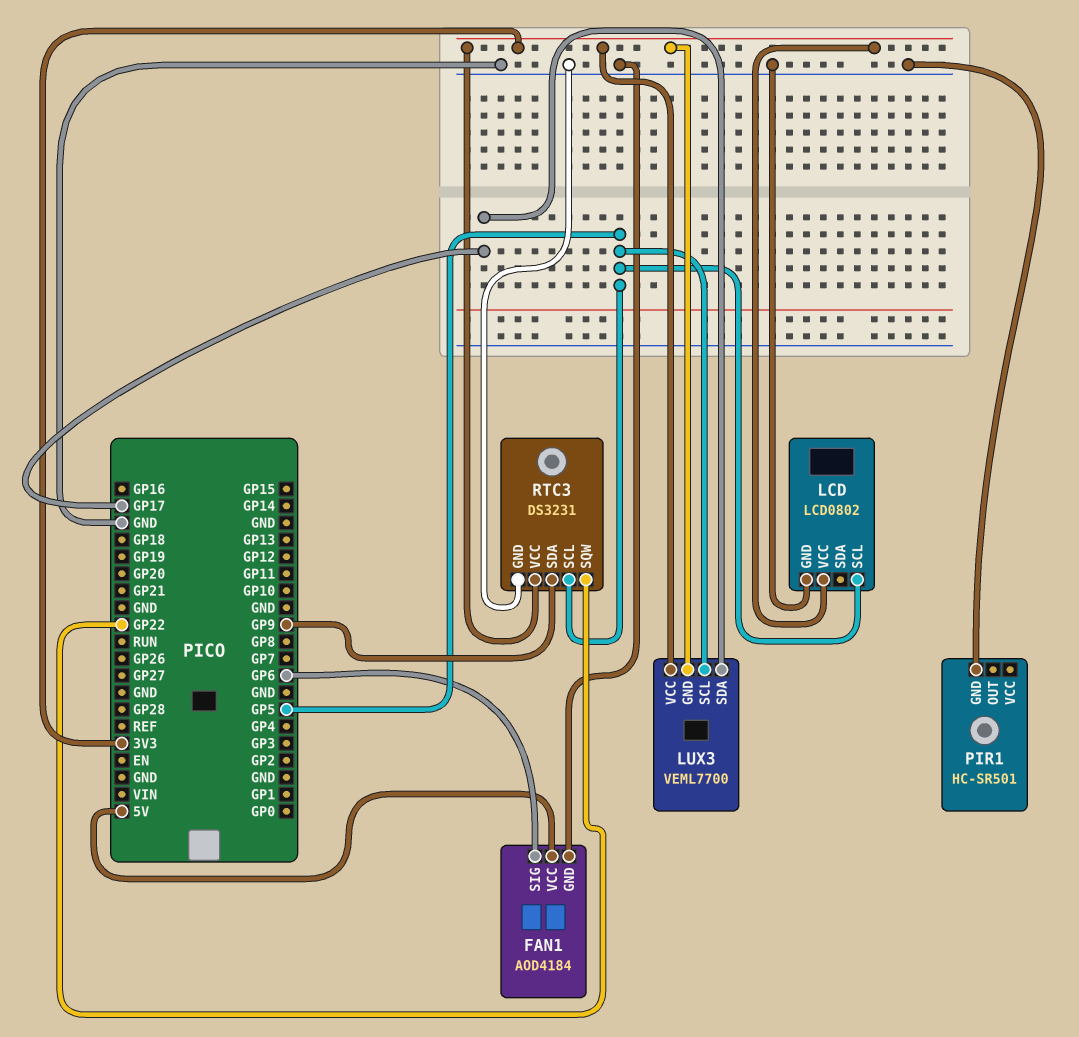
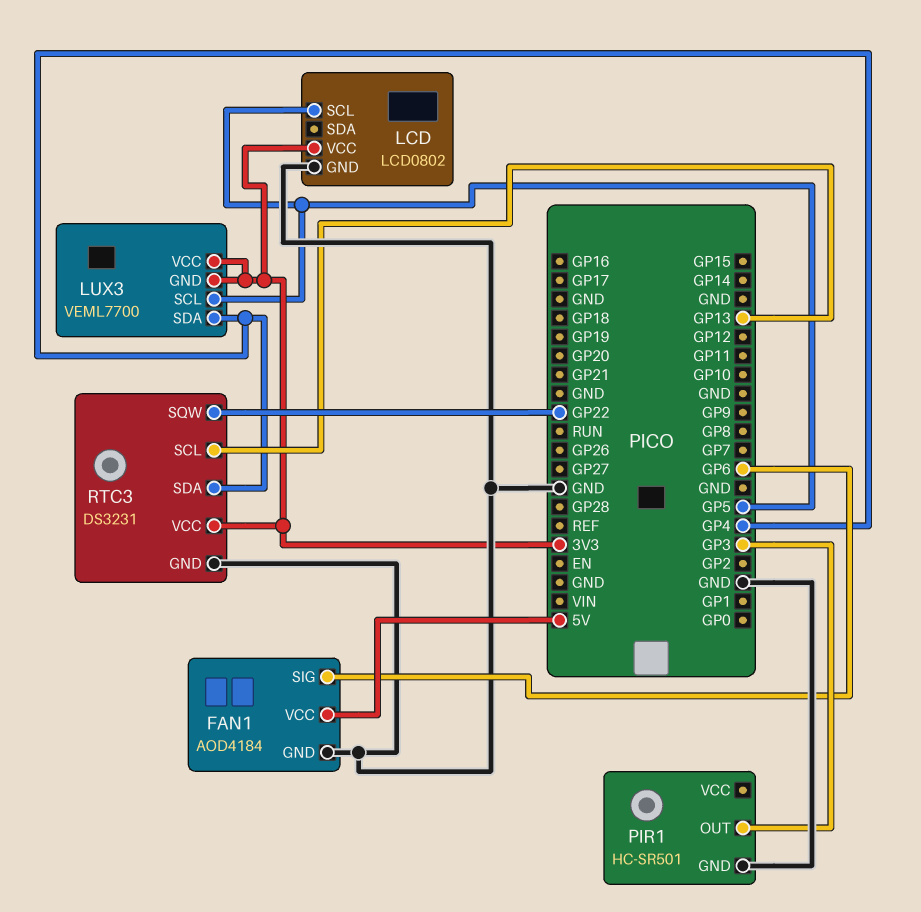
LUX3 pin SDA: GP17 -> GP4
PIR1 pin OUT: none -> GP3
RTC3 pin SCL: GP5 -> GP13
RTC3 pin SDA: GP9 -> GP4

